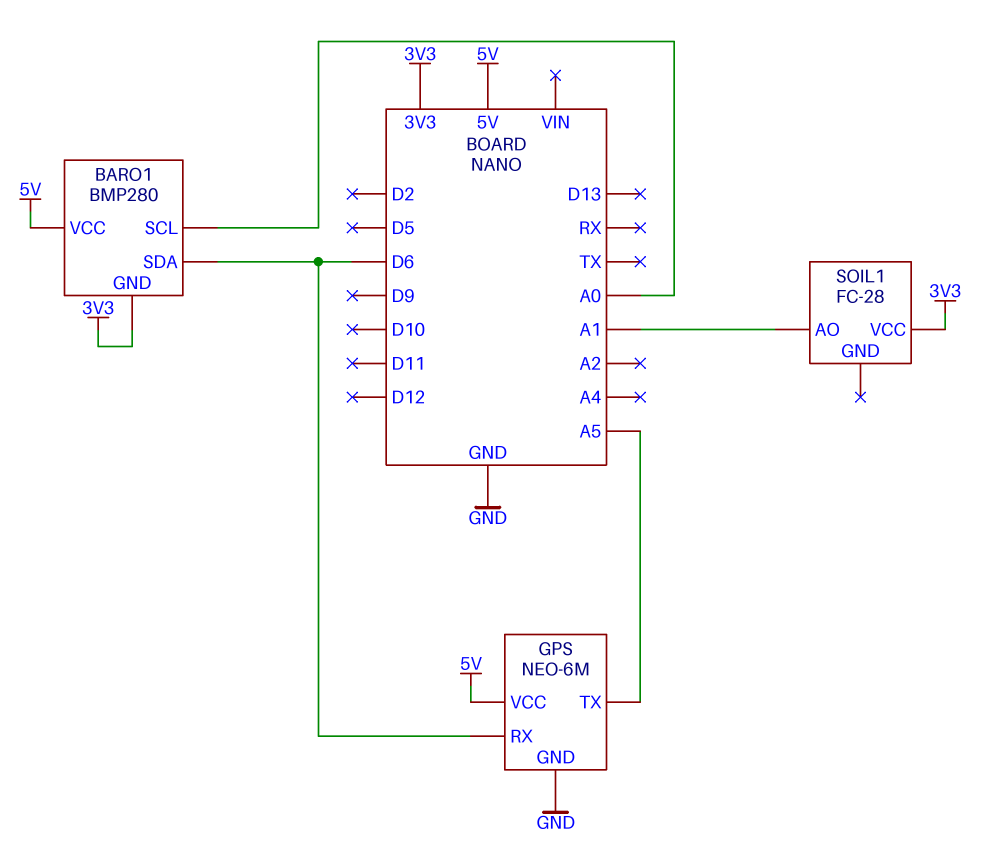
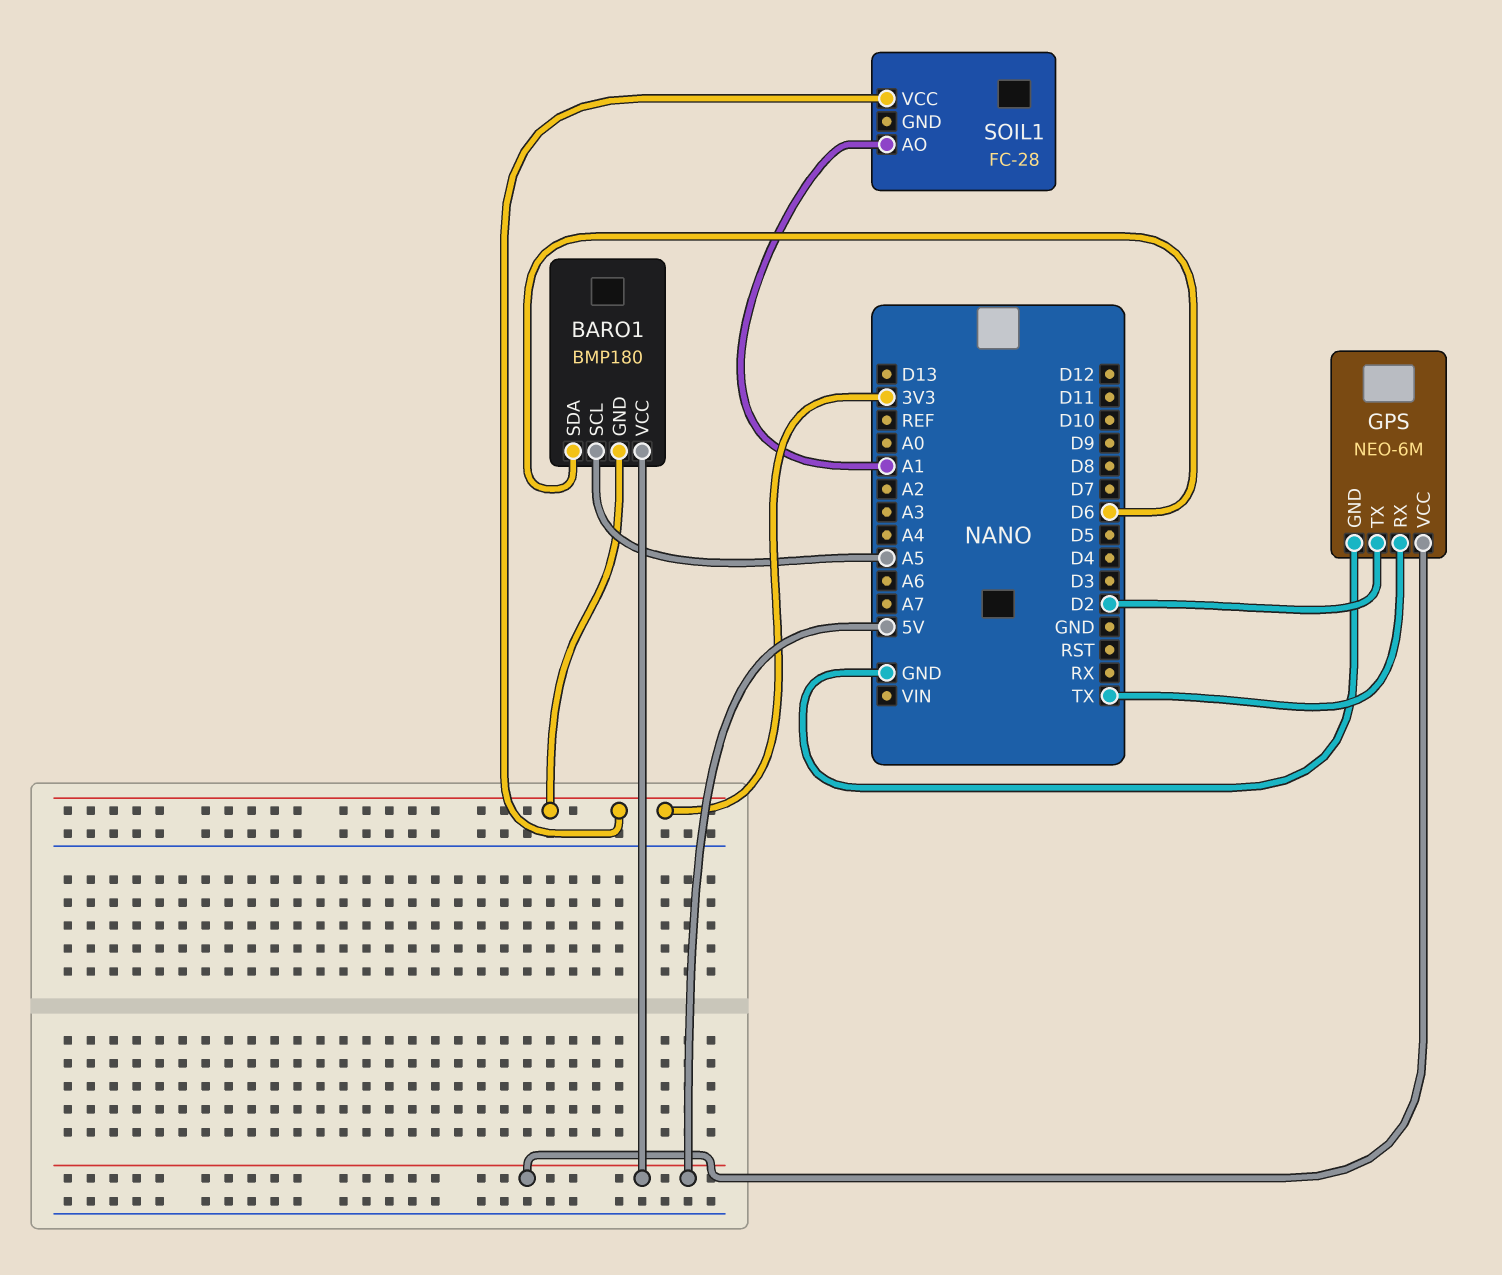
BARO1: BMP280 -> BMP180
BARO1 pin SCL: A0 -> A5
GPS pin RX: D6 -> TX
GPS pin TX: A5 -> D2

